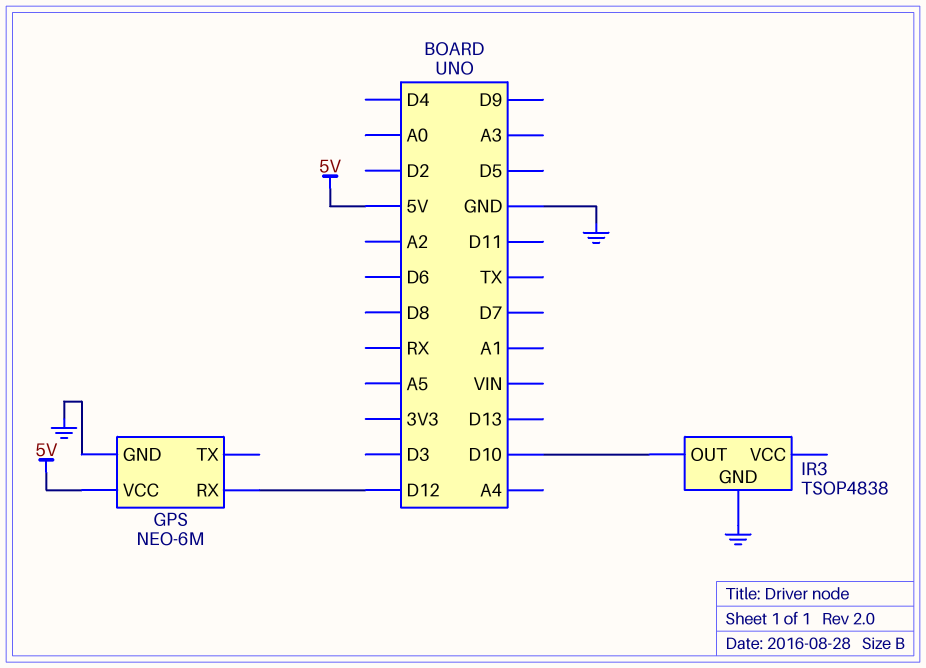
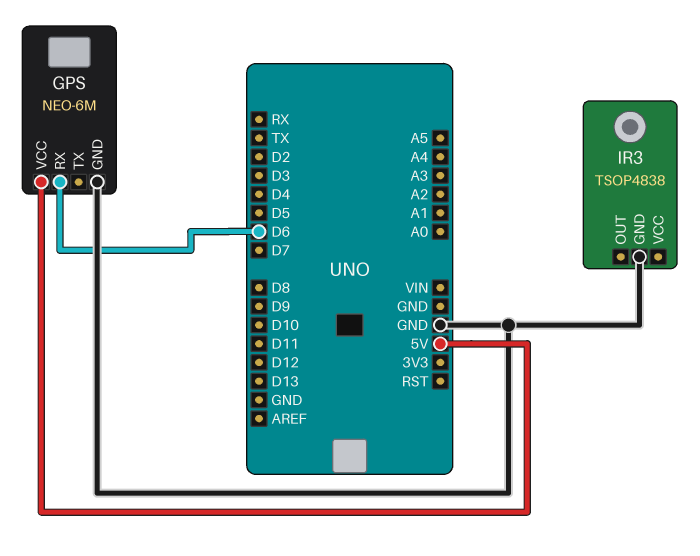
GPS pin RX: D12 -> D6
IR3 pin OUT: D10 -> none

